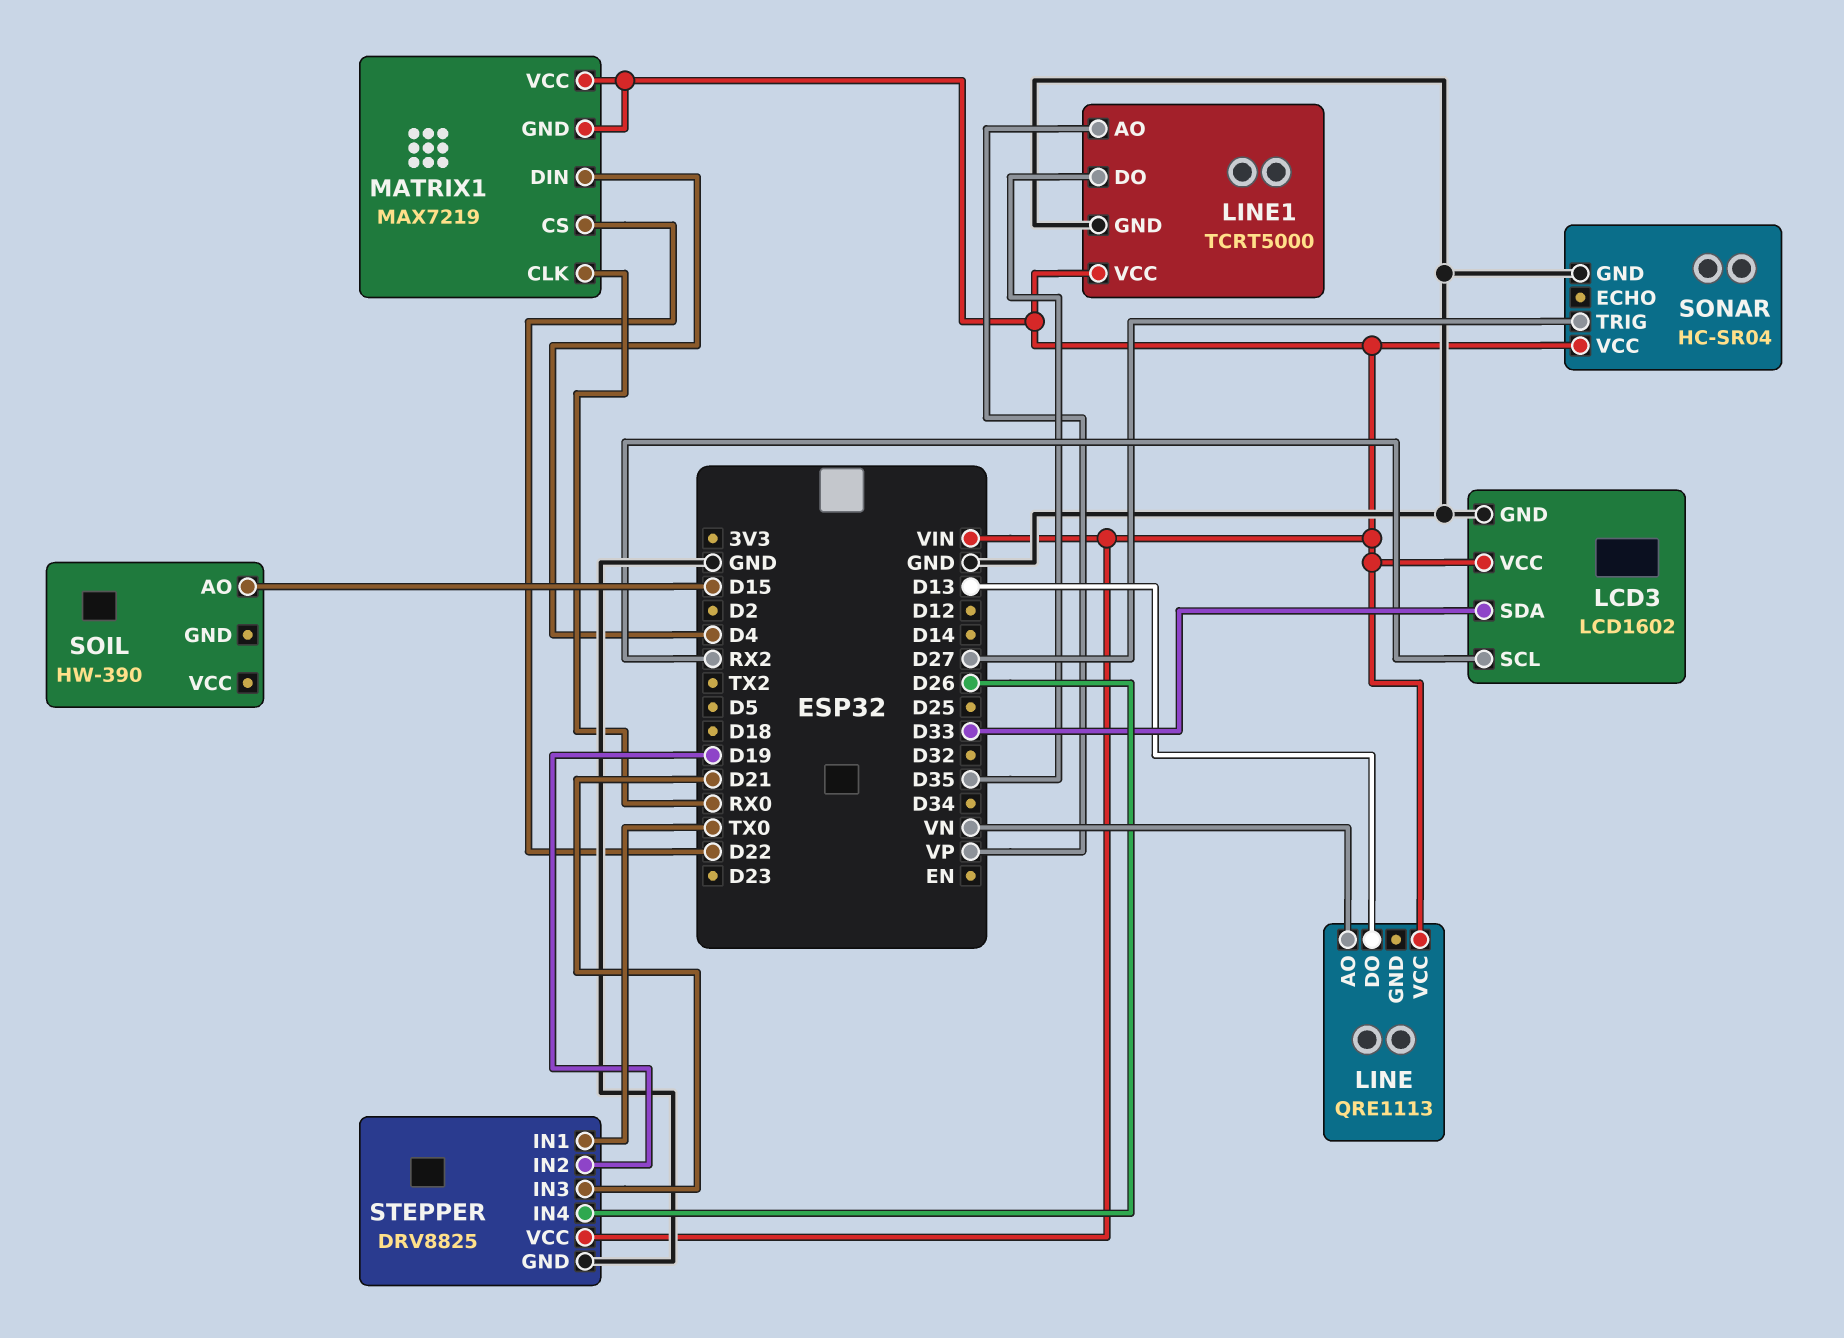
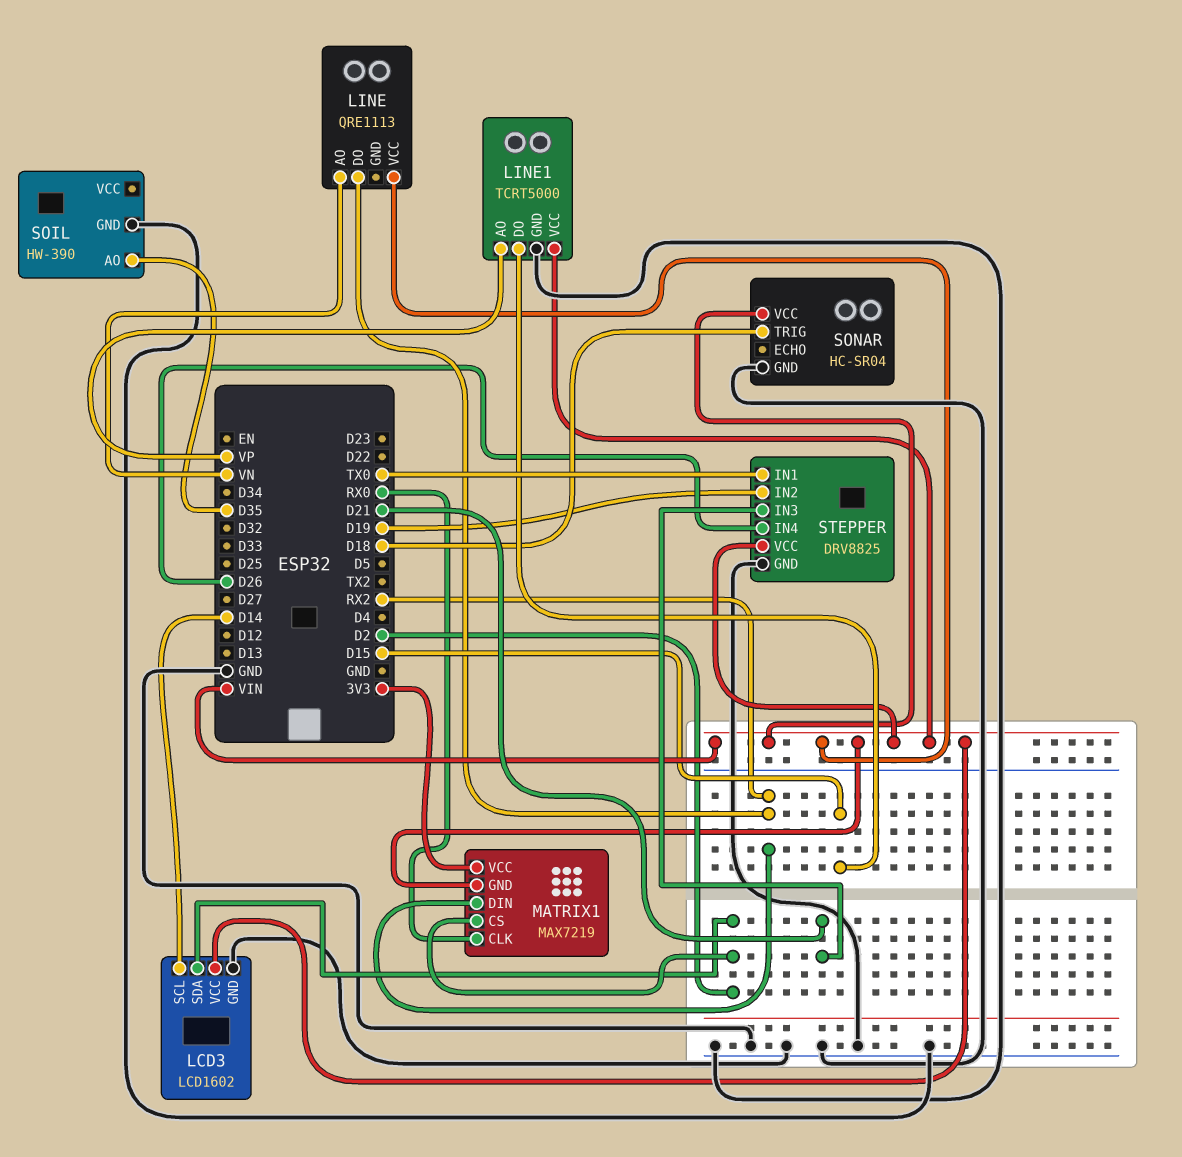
LCD3 pin SCL: RX2 -> D14
LCD3 pin SDA: D33 -> D2
LINE pin DO: D13 -> RX2
LINE1 pin DO: D35 -> D15
MATRIX1 pin CS: D22 -> D2
MATRIX1 pin DIN: D4 -> RX2
MATRIX1 pin VCC: VIN -> 3V3
SOIL pin AO: D15 -> D35
SOIL pin GND: none -> GND
SONAR pin TRIG: D27 -> D18

